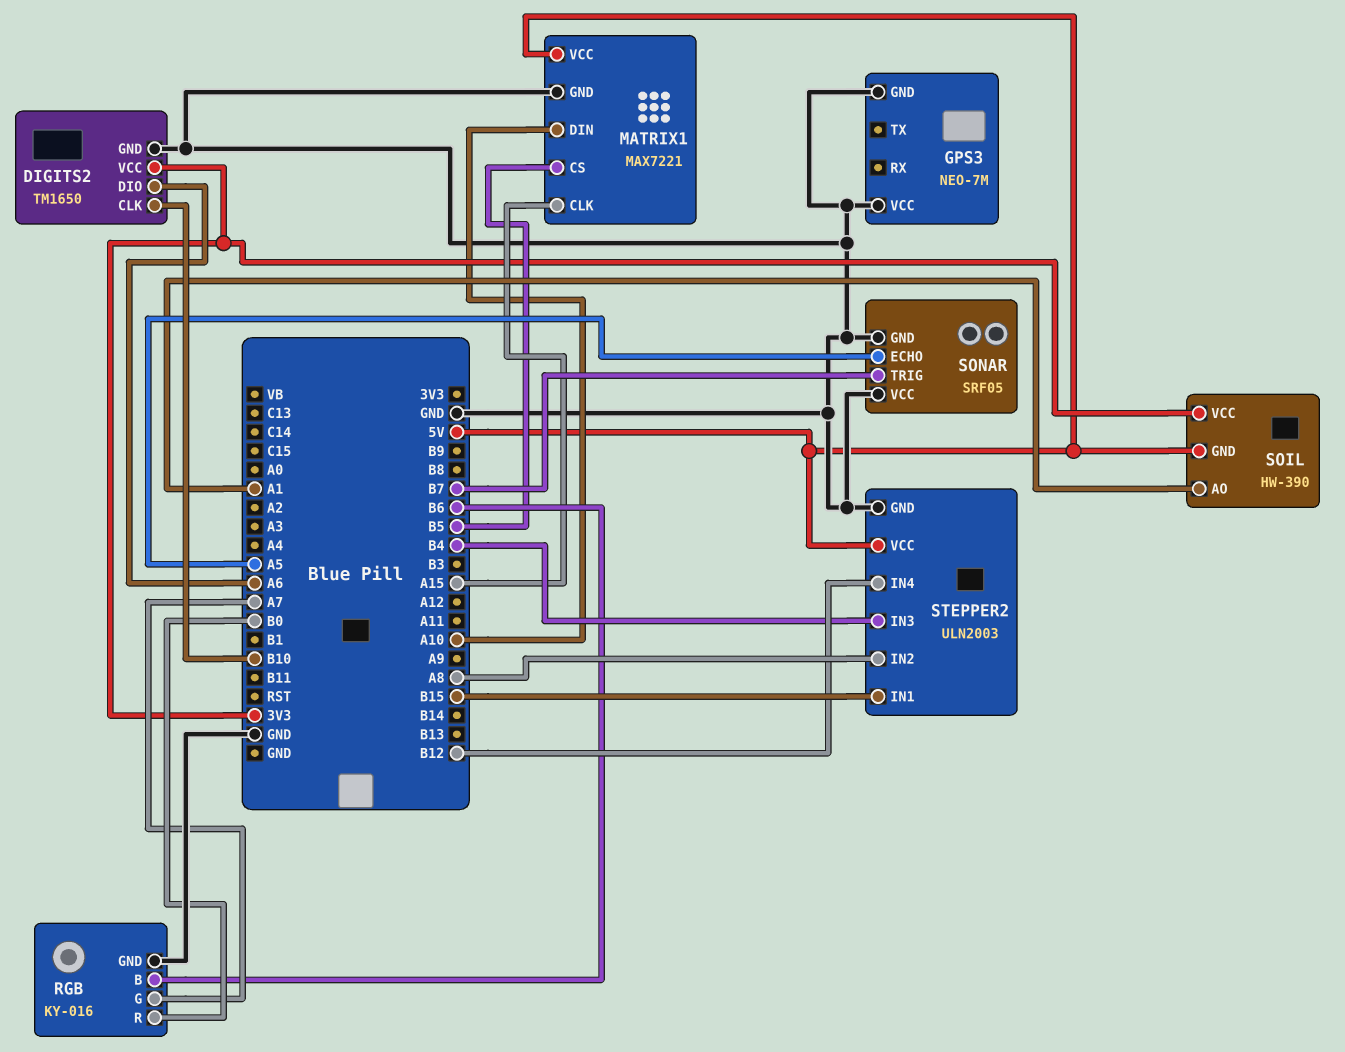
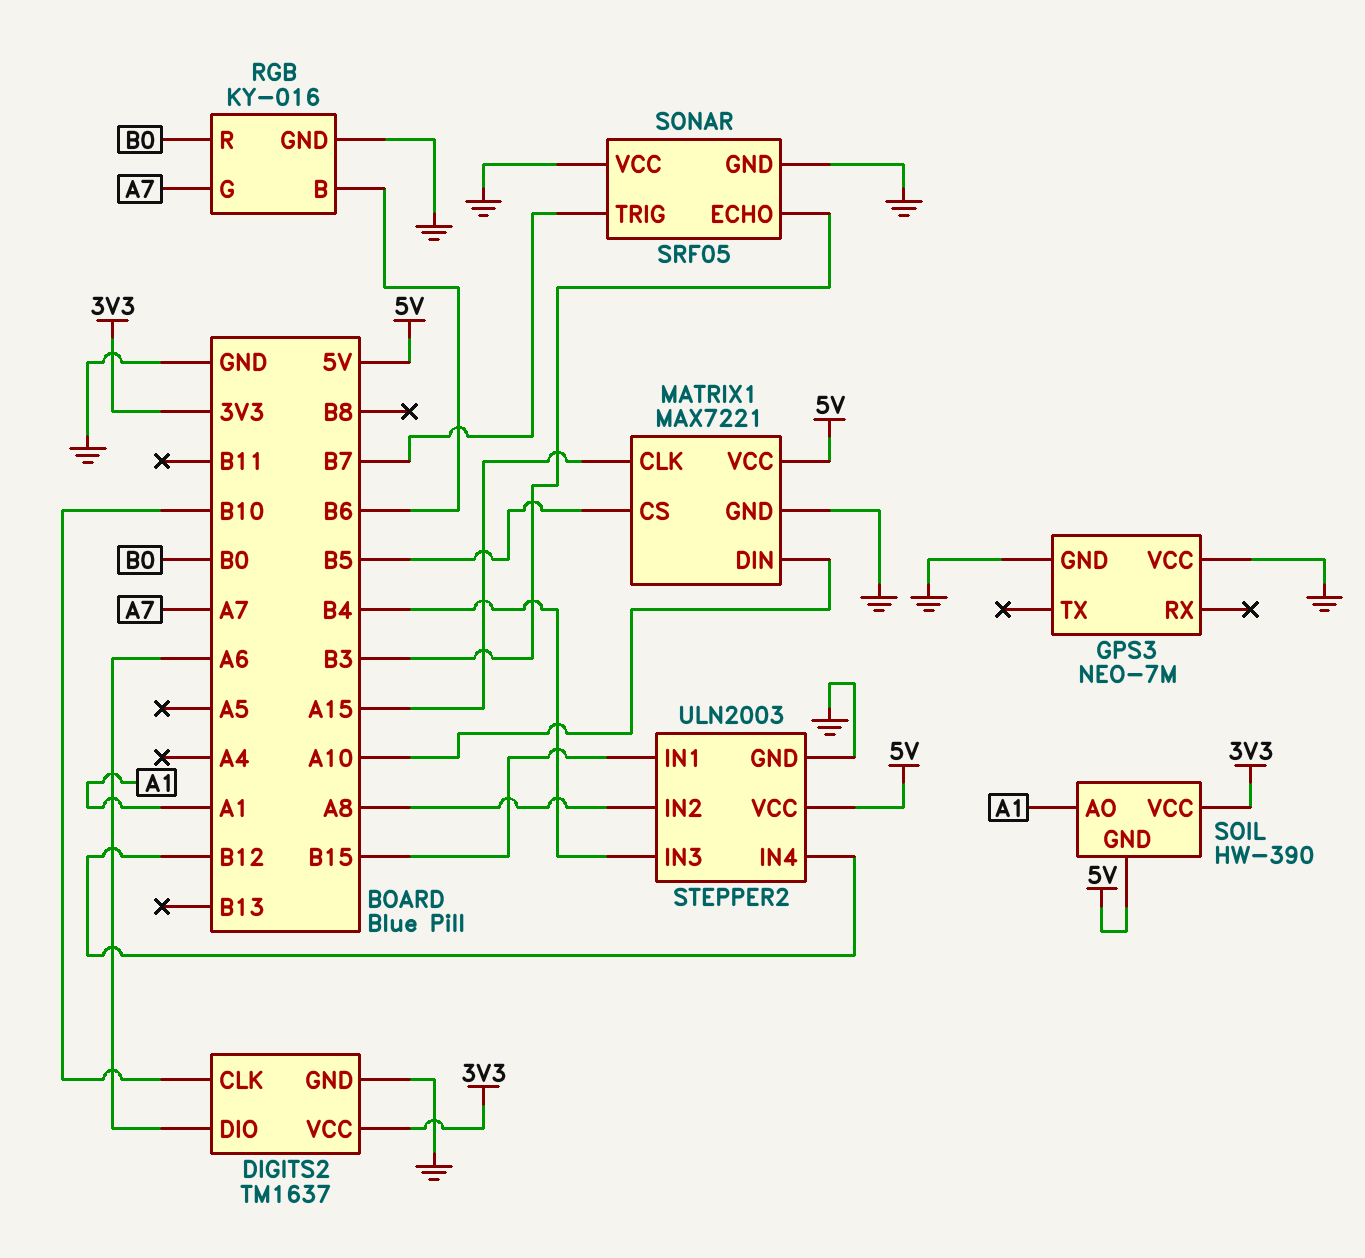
DIGITS2: TM1650 -> TM1637
SONAR pin ECHO: A5 -> B3

